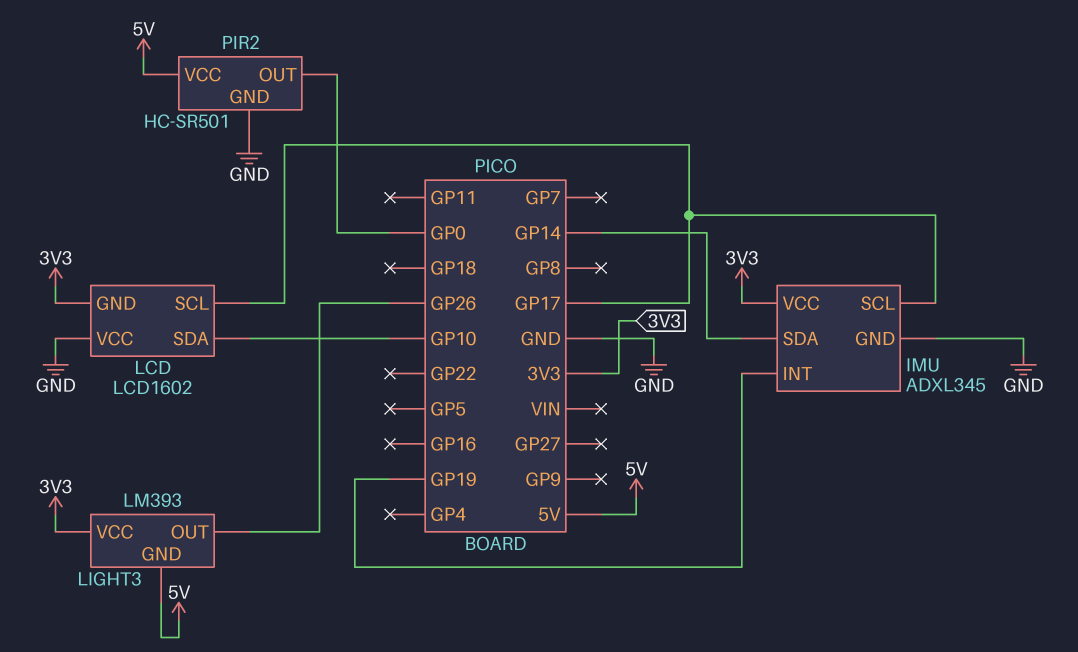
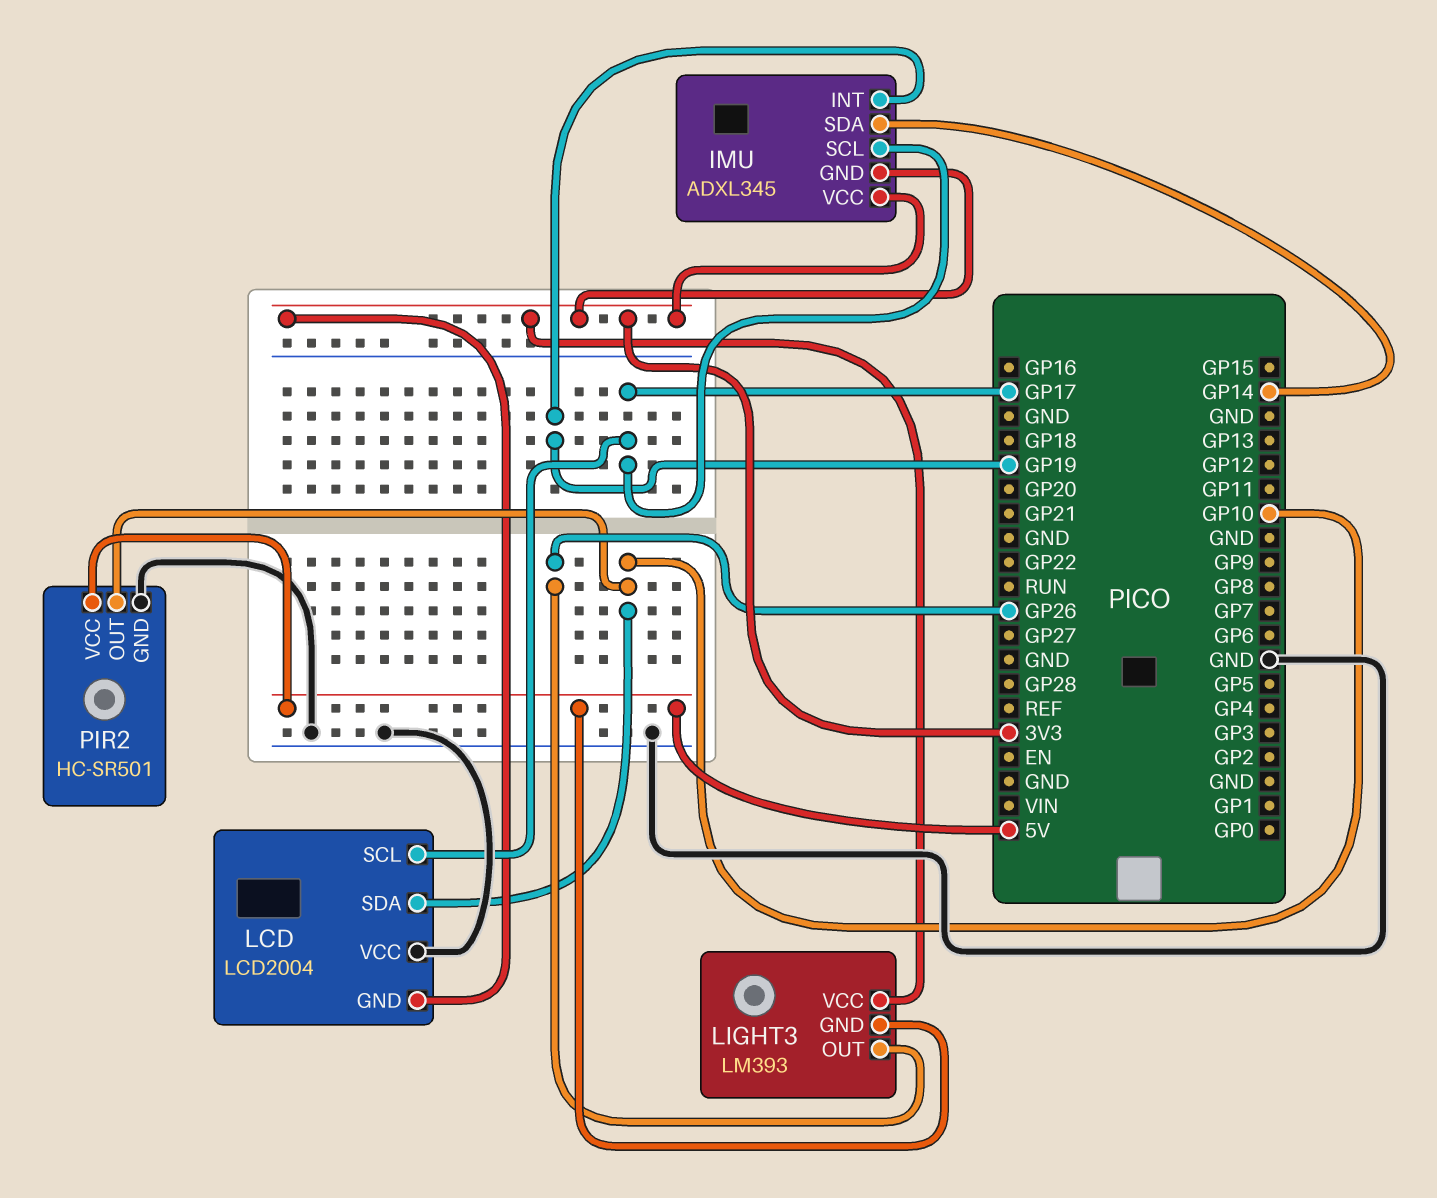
IMU pin GND: GND -> 3V3
LCD: LCD1602 -> LCD2004
PIR2 pin OUT: GP0 -> GP10

